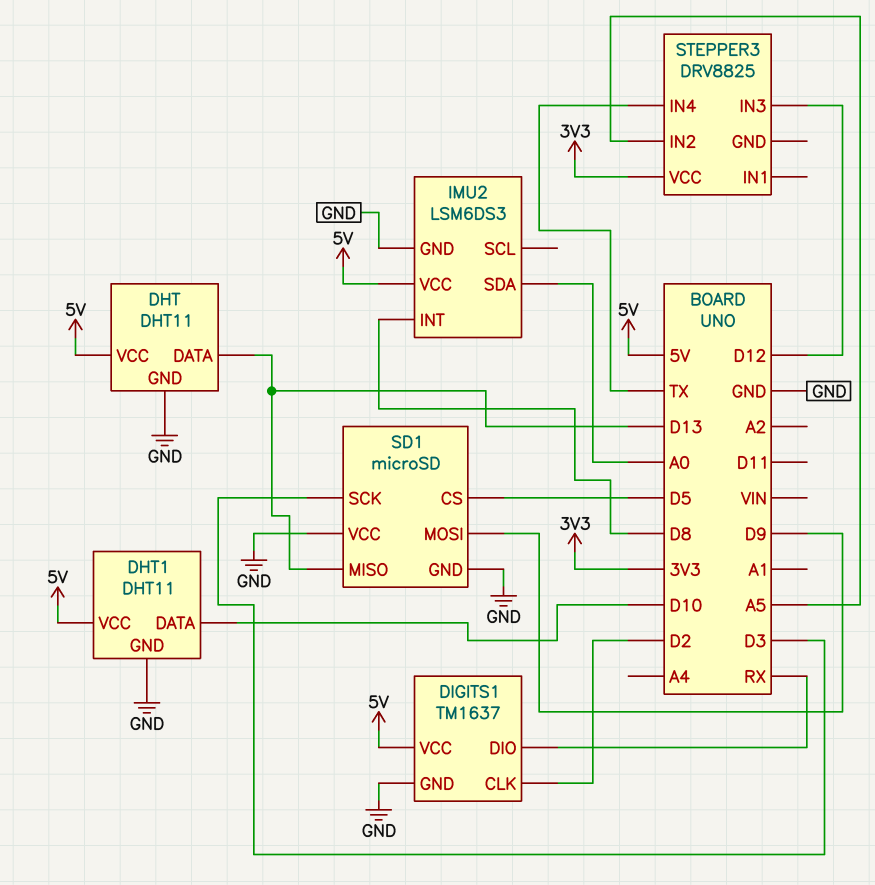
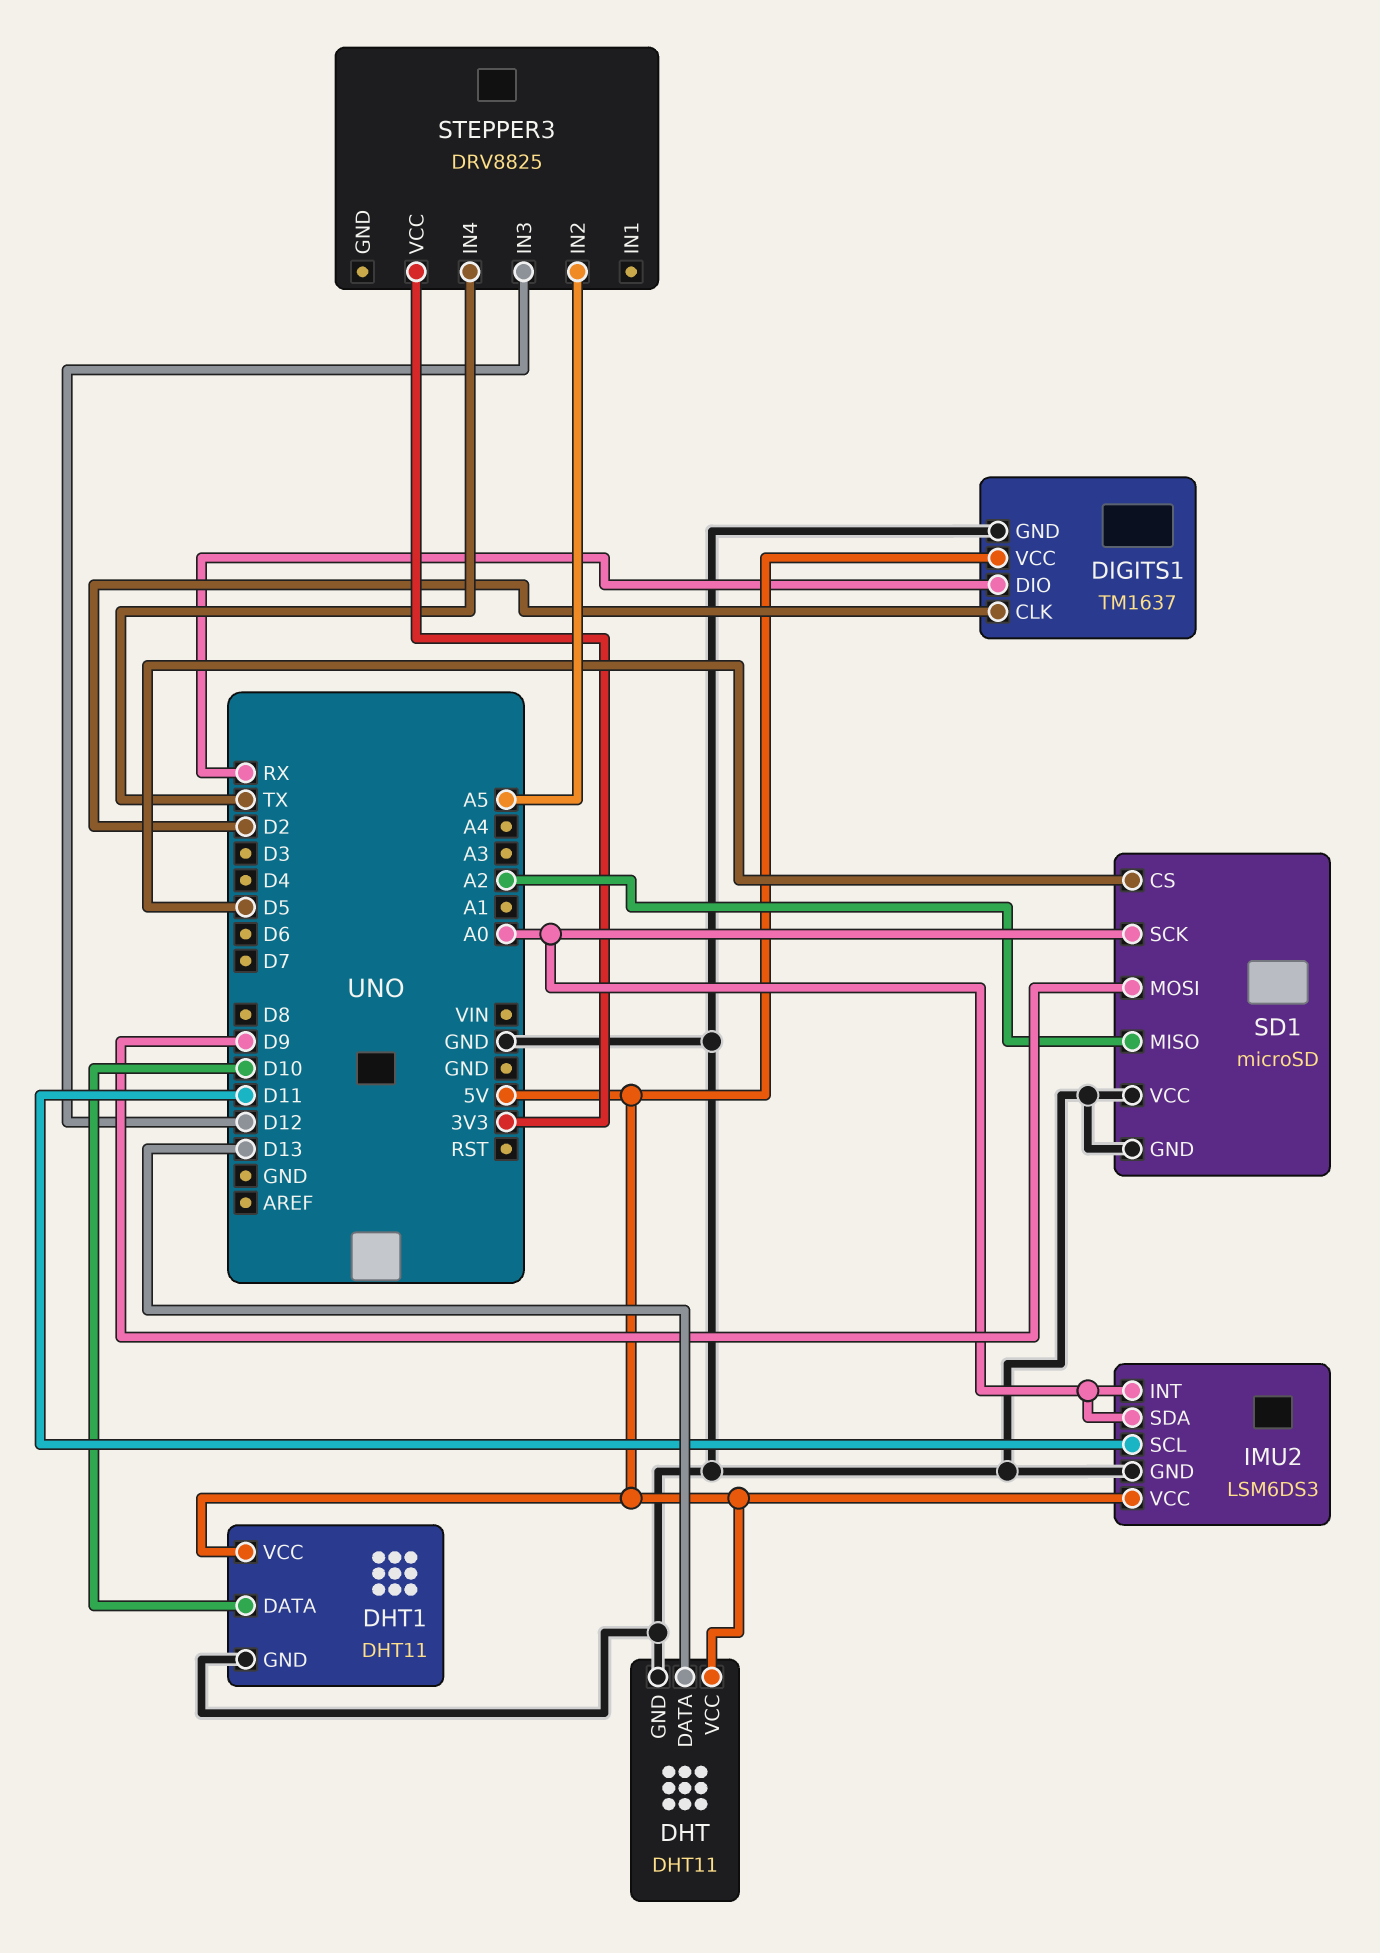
IMU2 pin INT: D8 -> A0
IMU2 pin SCL: none -> D11
SD1 pin MISO: D13 -> A2
SD1 pin SCK: D3 -> A0

